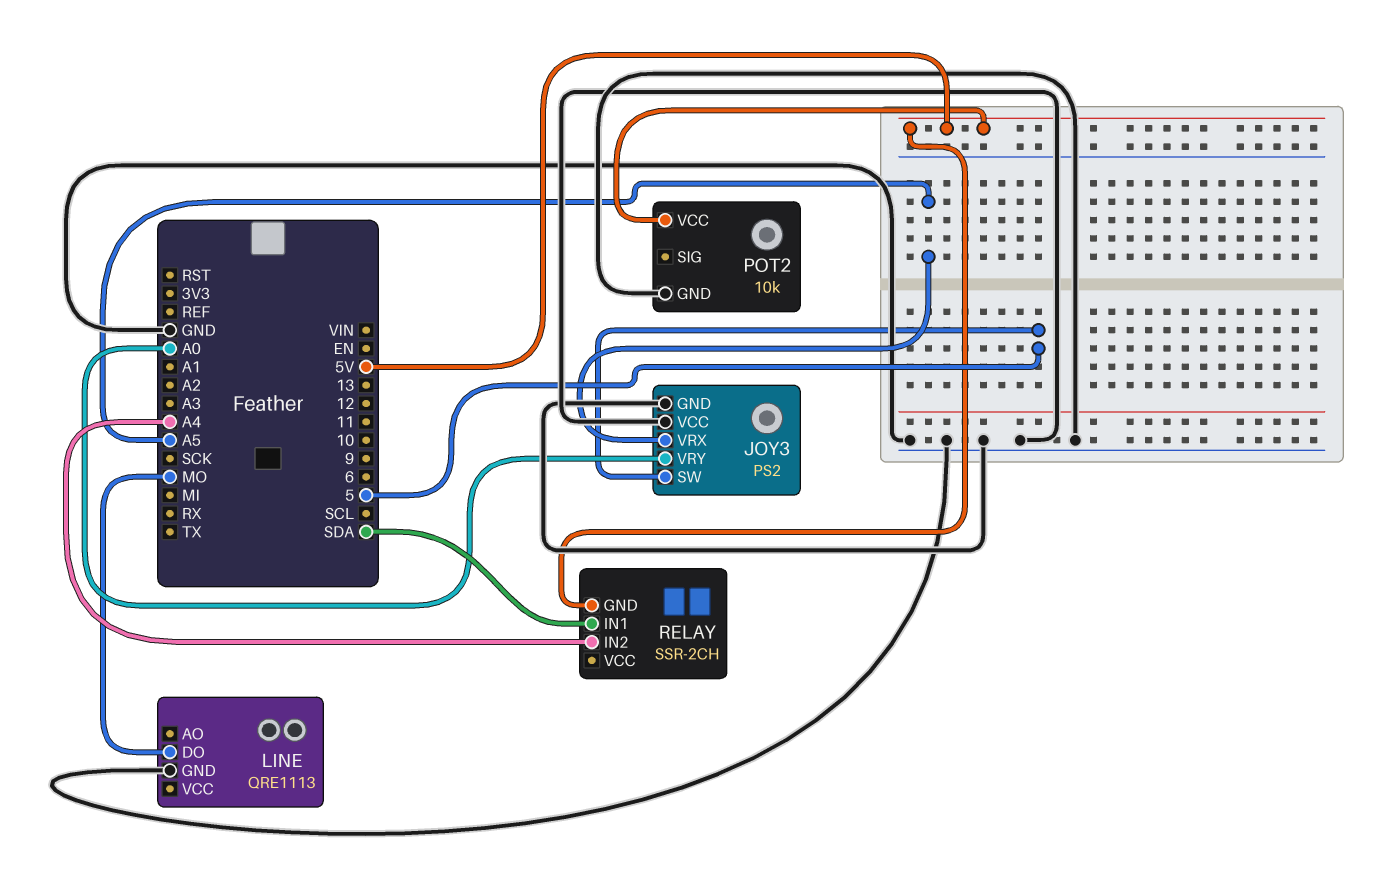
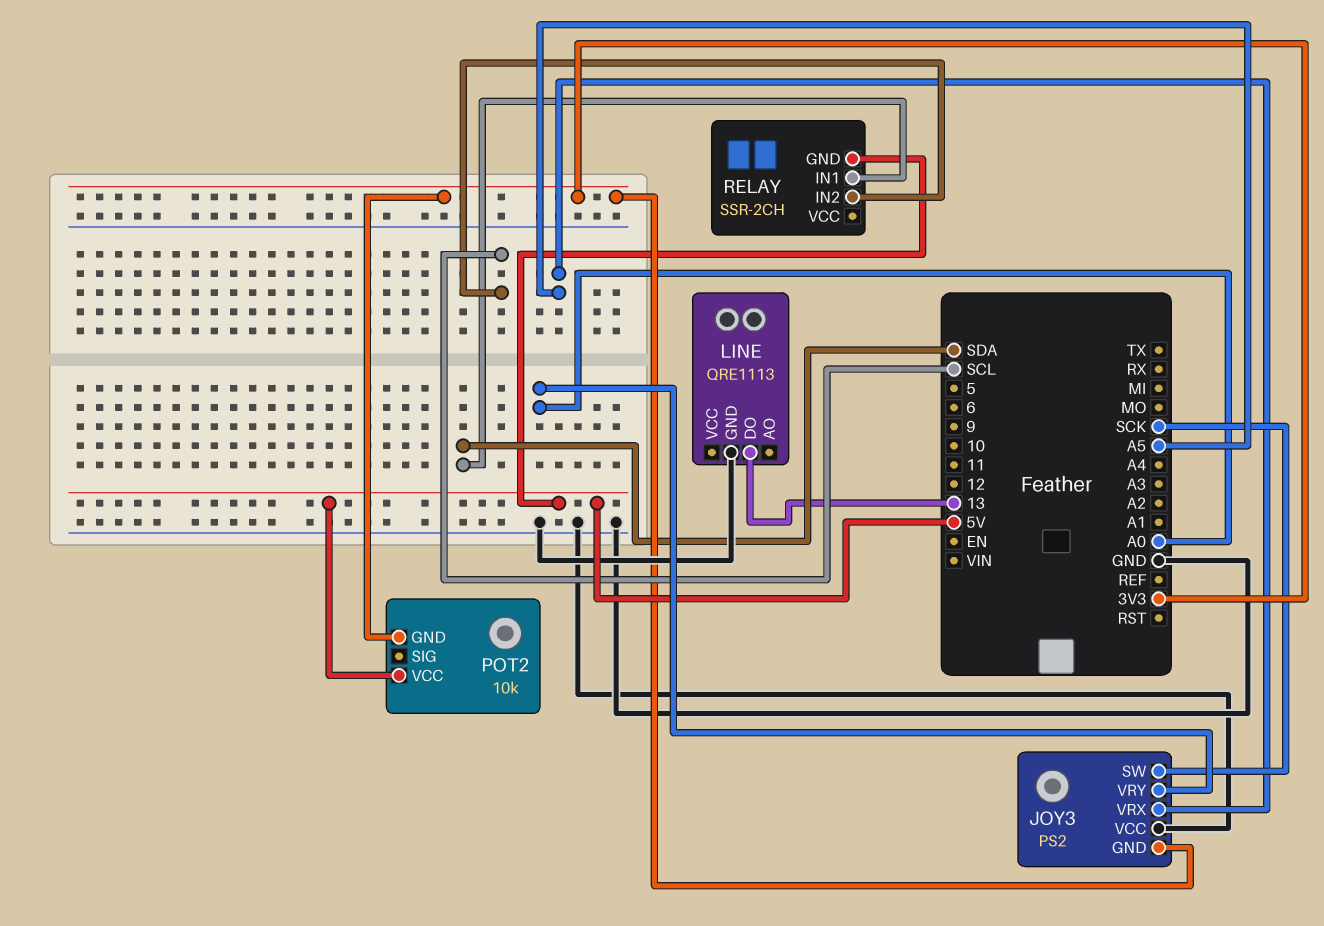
JOY3 pin GND: GND -> 3V3
JOY3 pin SW: 5 -> SCK
LINE pin DO: MO -> 13
POT2 pin GND: GND -> 3V3
RELAY pin IN2: A4 -> SCL

